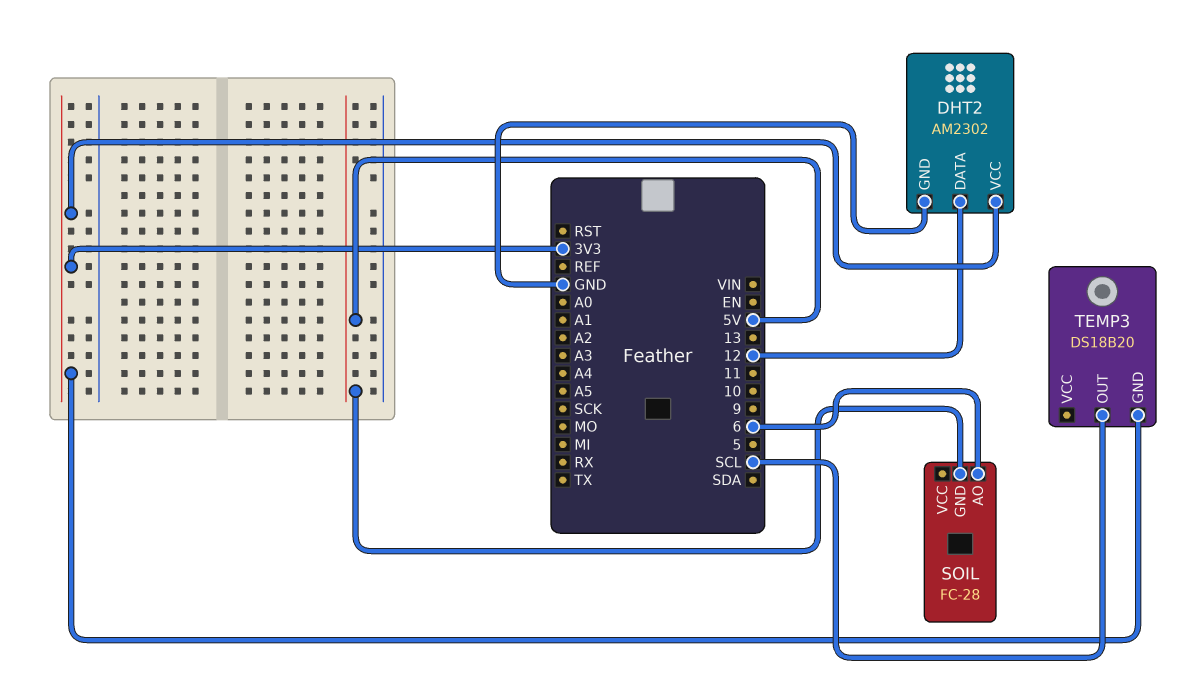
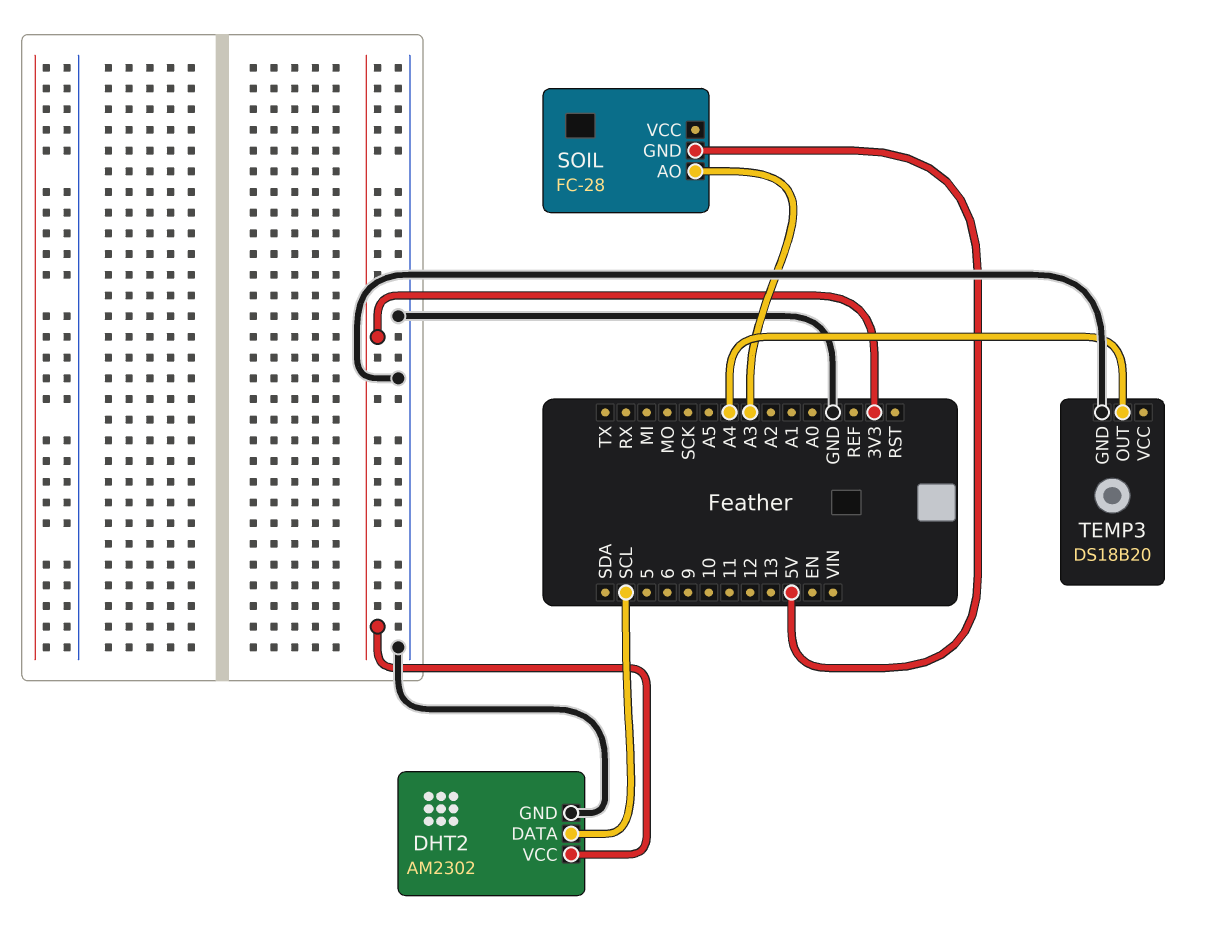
DHT2 pin DATA: 12 -> SCL
SOIL pin AO: 6 -> A3
TEMP3 pin GND: 3V3 -> GND
TEMP3 pin OUT: SCL -> A4

